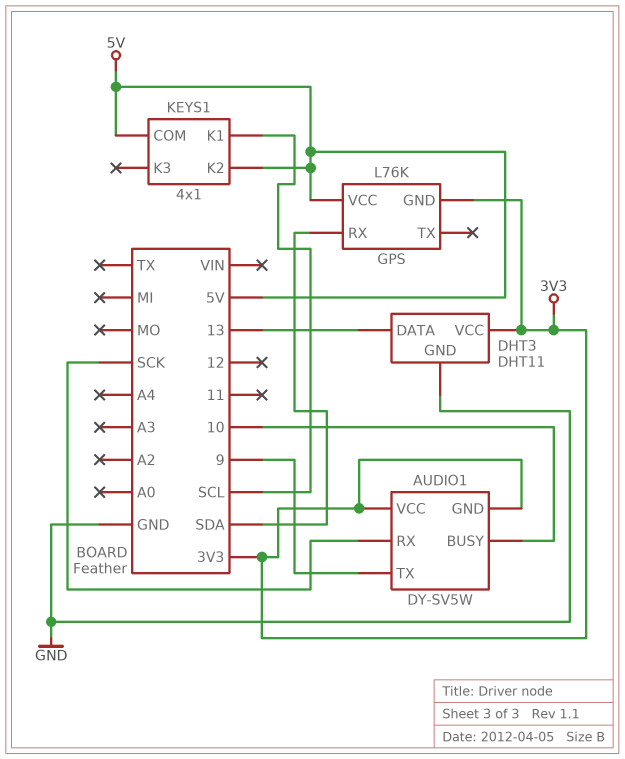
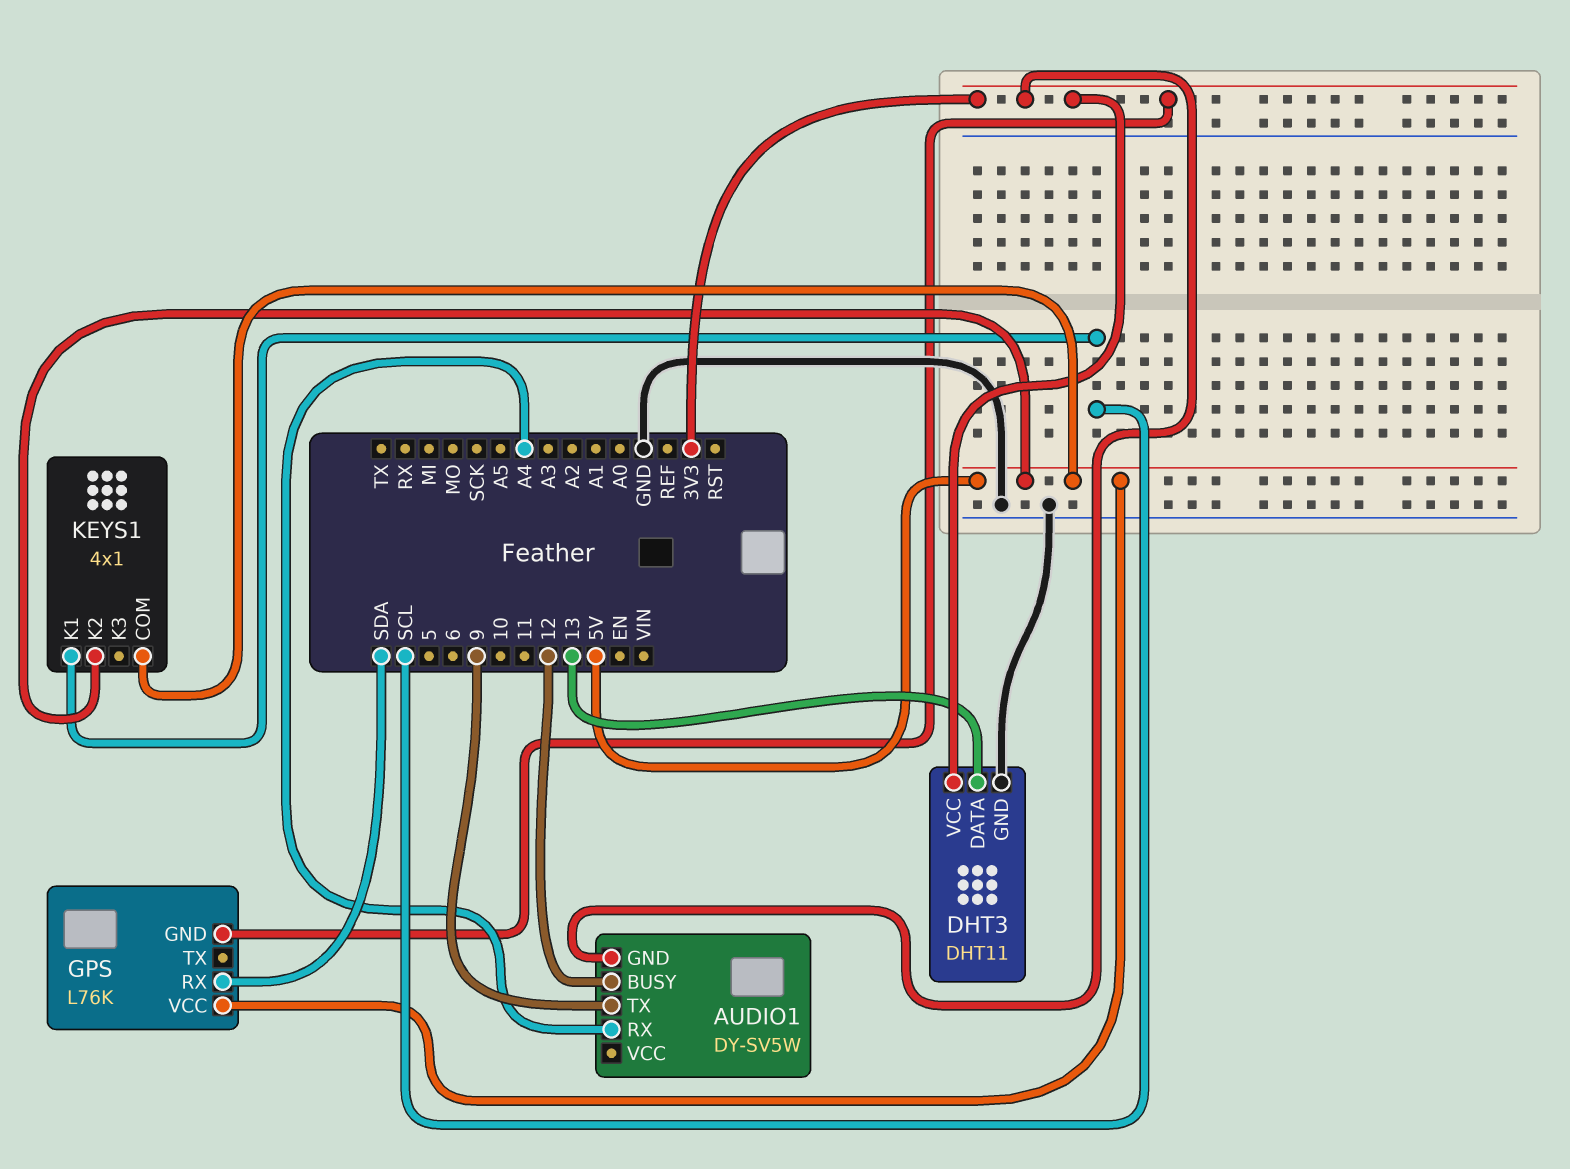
AUDIO1 pin BUSY: 10 -> 12
AUDIO1 pin RX: SCK -> A4
AUDIO1 pin VCC: 3V3 -> none

